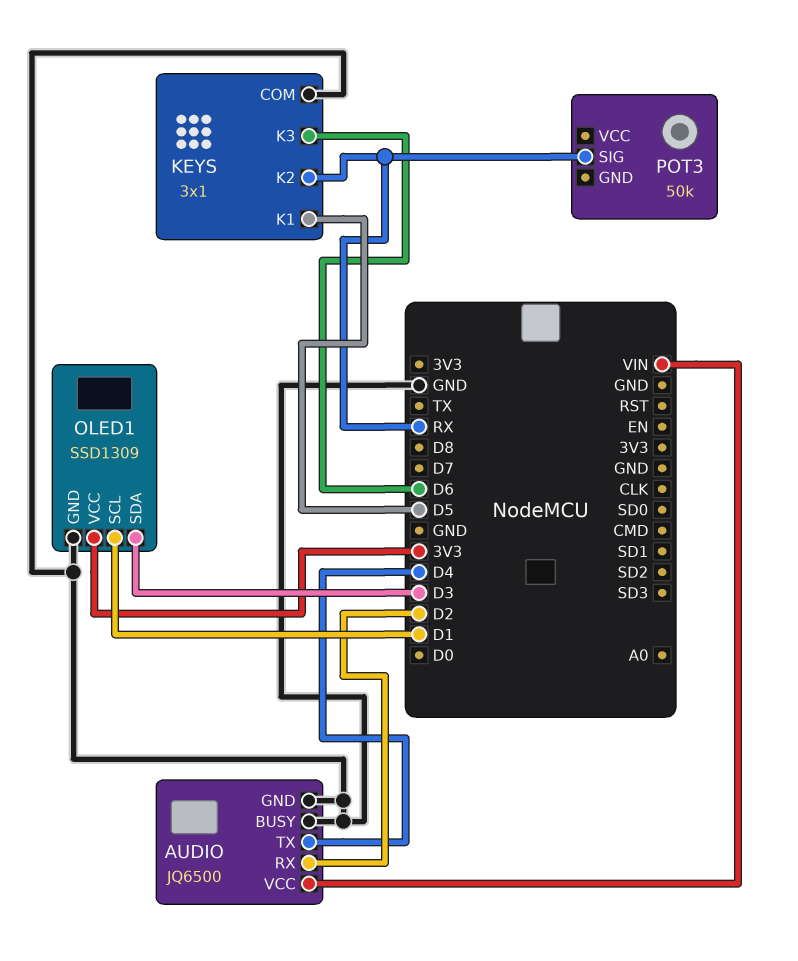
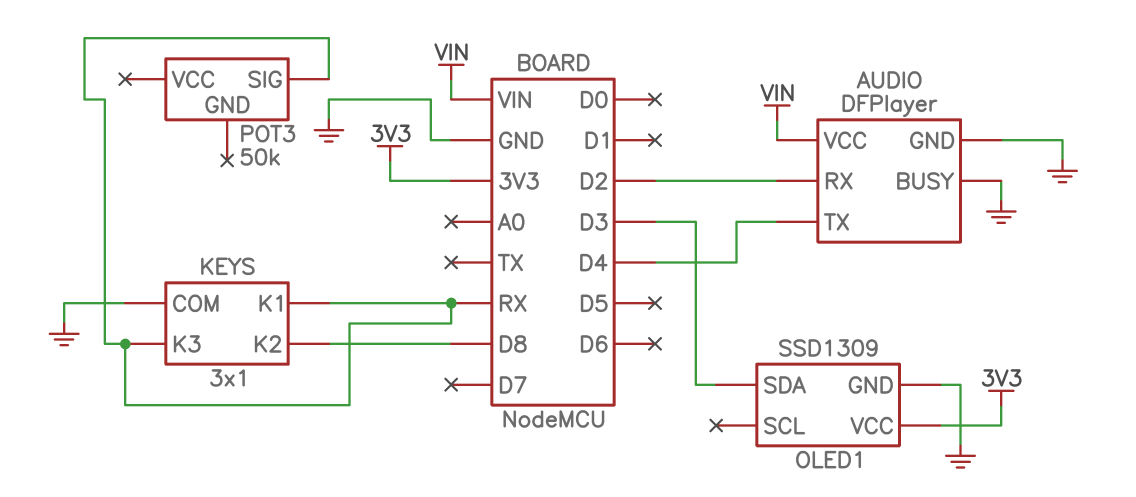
AUDIO: JQ6500 -> DFPlayer
KEYS pin K1: D5 -> RX
KEYS pin K2: RX -> D8
KEYS pin K3: D6 -> RX
OLED1 pin SCL: D1 -> none

